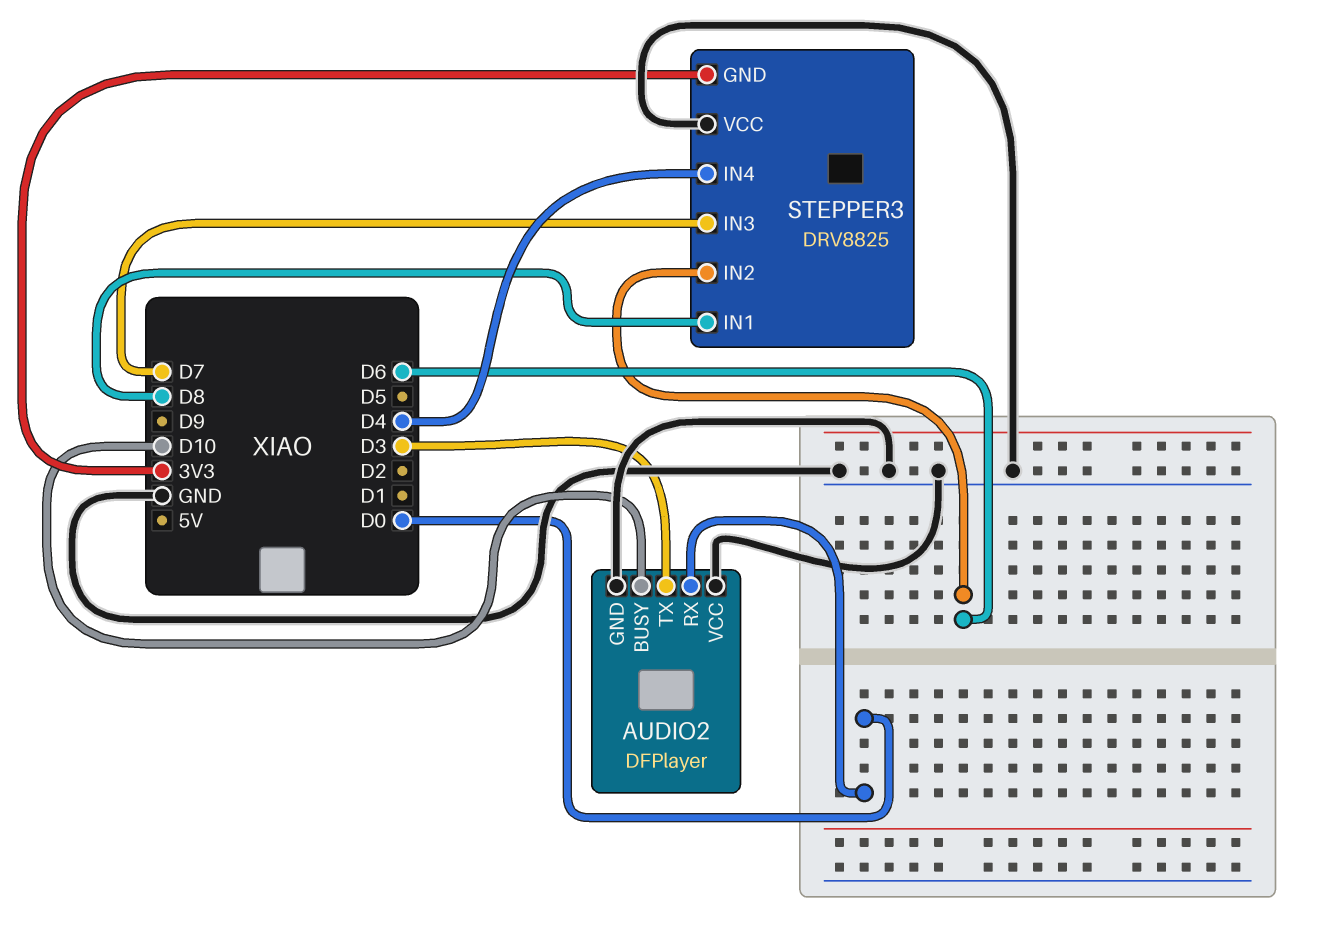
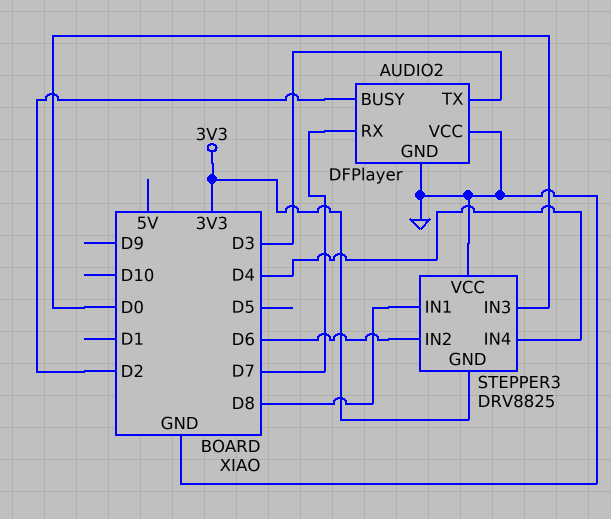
AUDIO2 pin BUSY: D10 -> D2
AUDIO2 pin RX: D0 -> D7
STEPPER3 pin IN3: D7 -> D0

